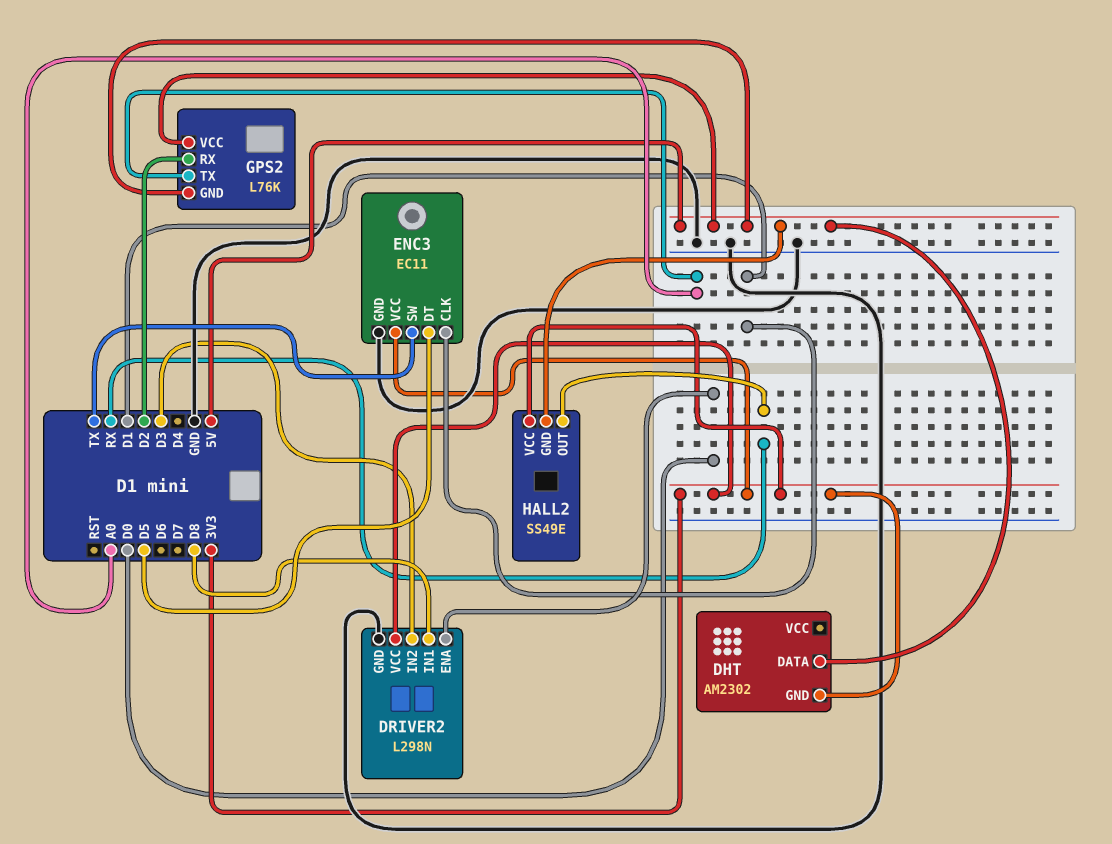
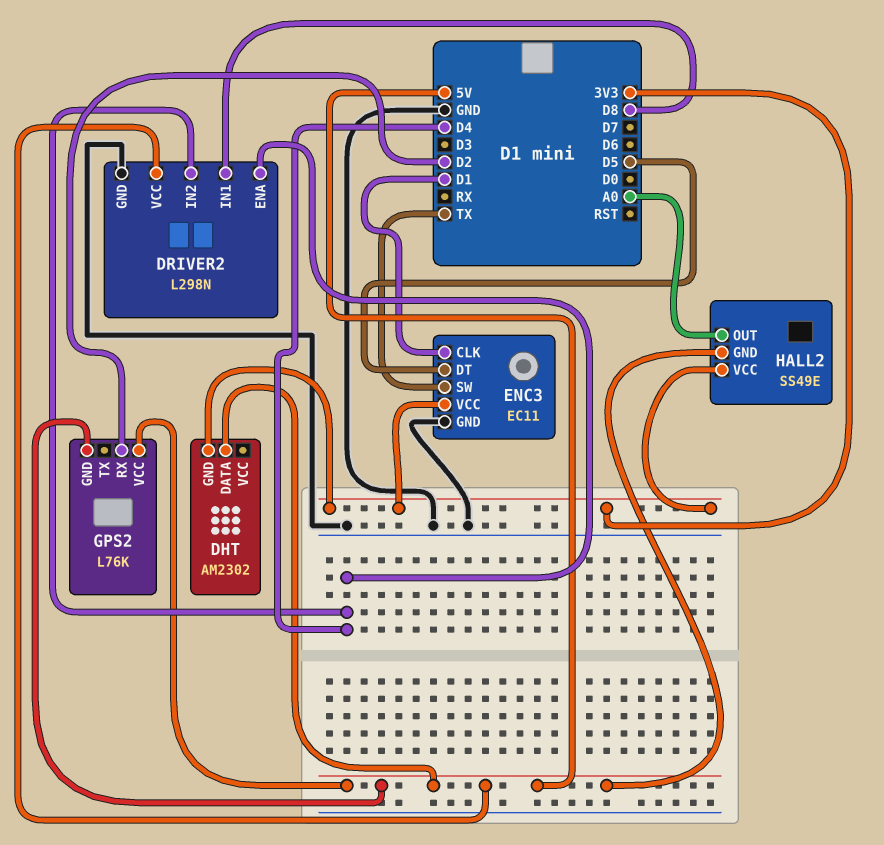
DRIVER2 pin ENA: D0 -> D4
DRIVER2 pin IN2: D3 -> D4
DRIVER2 pin VCC: 3V3 -> 5V
GPS2 pin TX: A0 -> none
HALL2 pin OUT: RX -> A0

